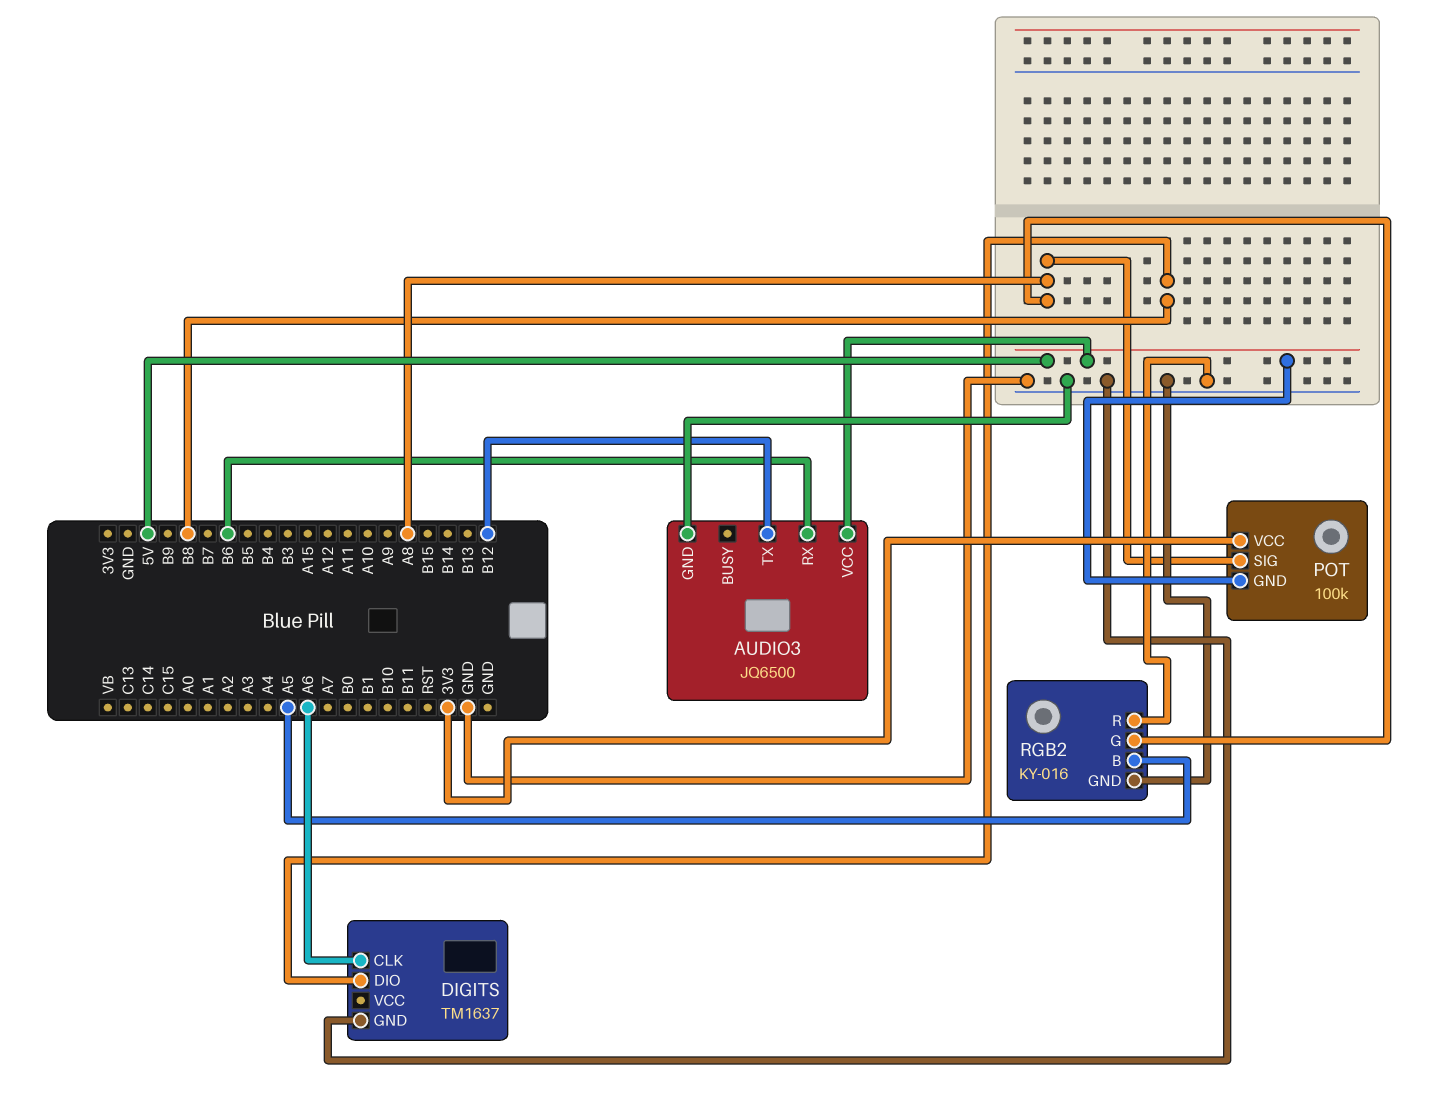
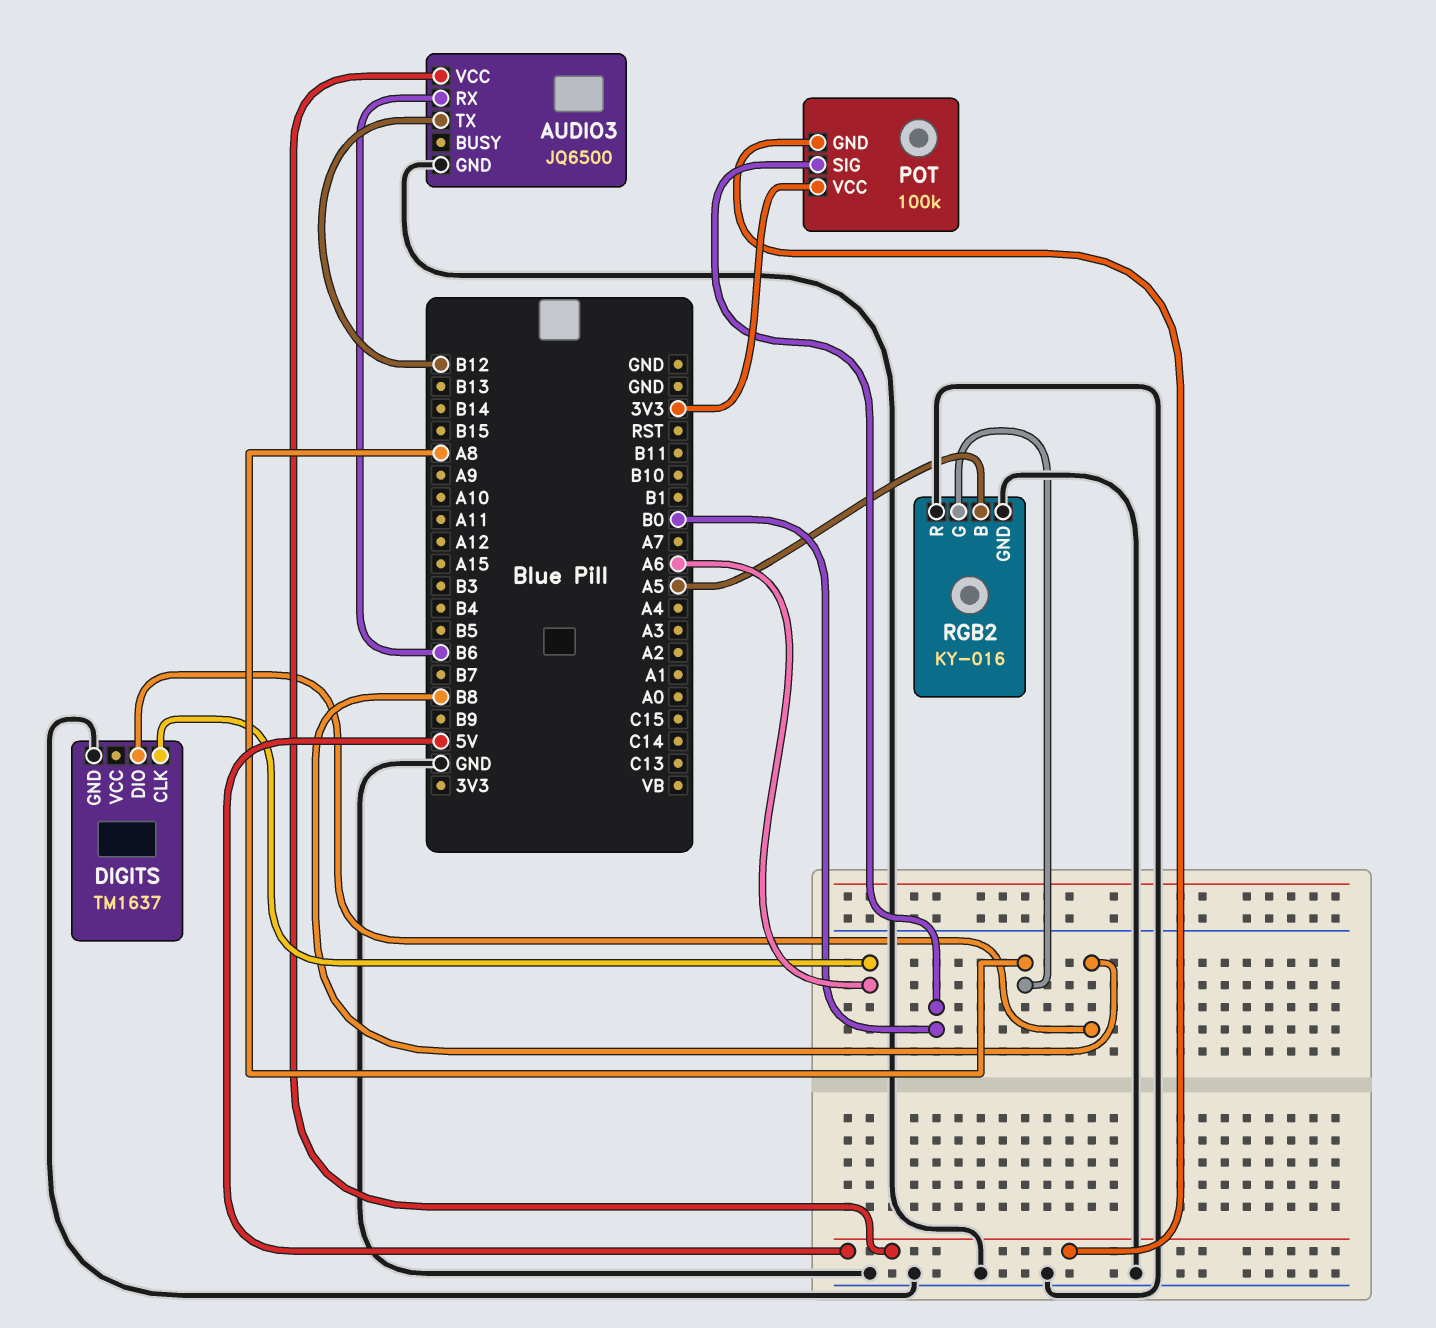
POT pin SIG: A8 -> B0

